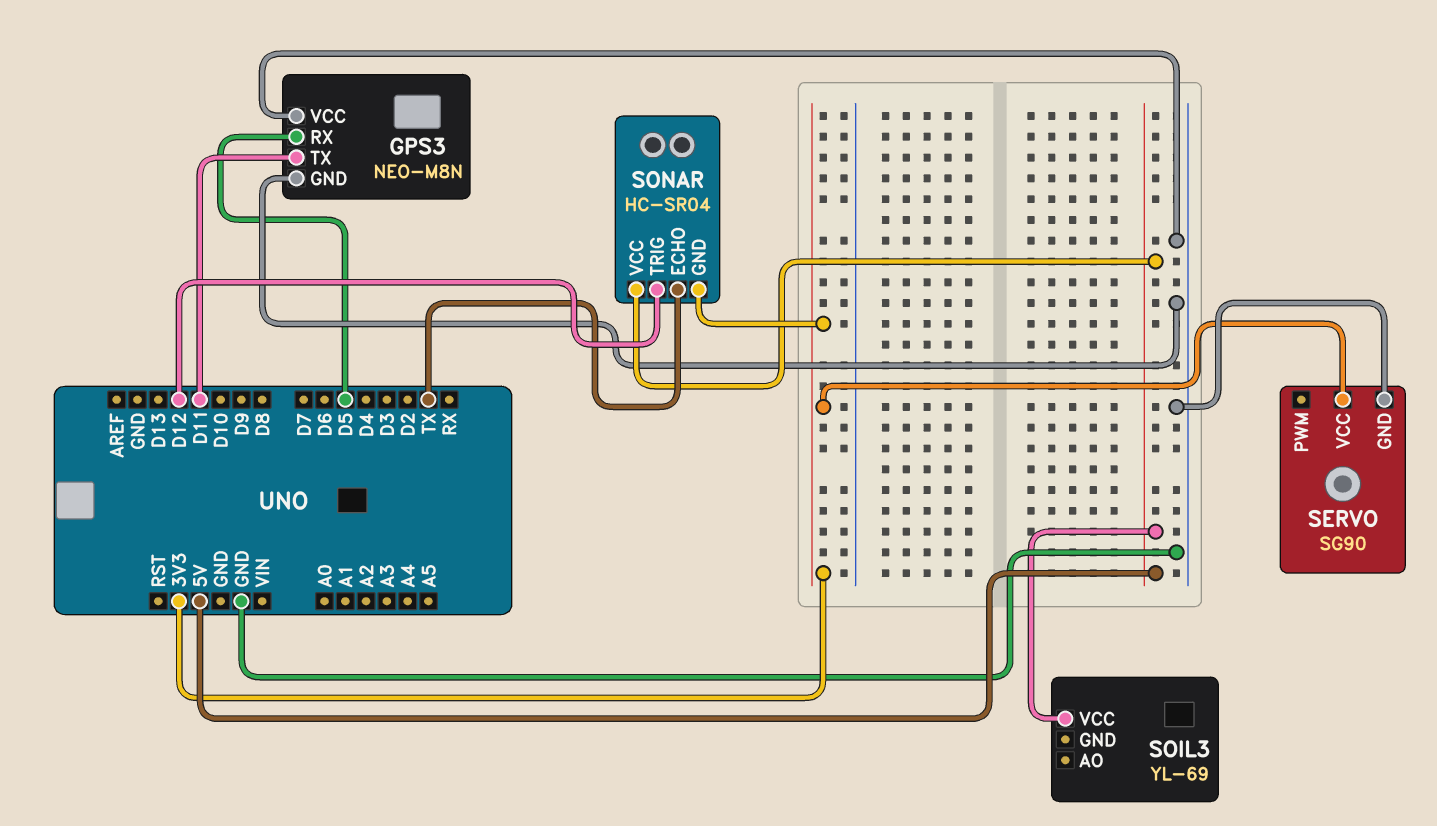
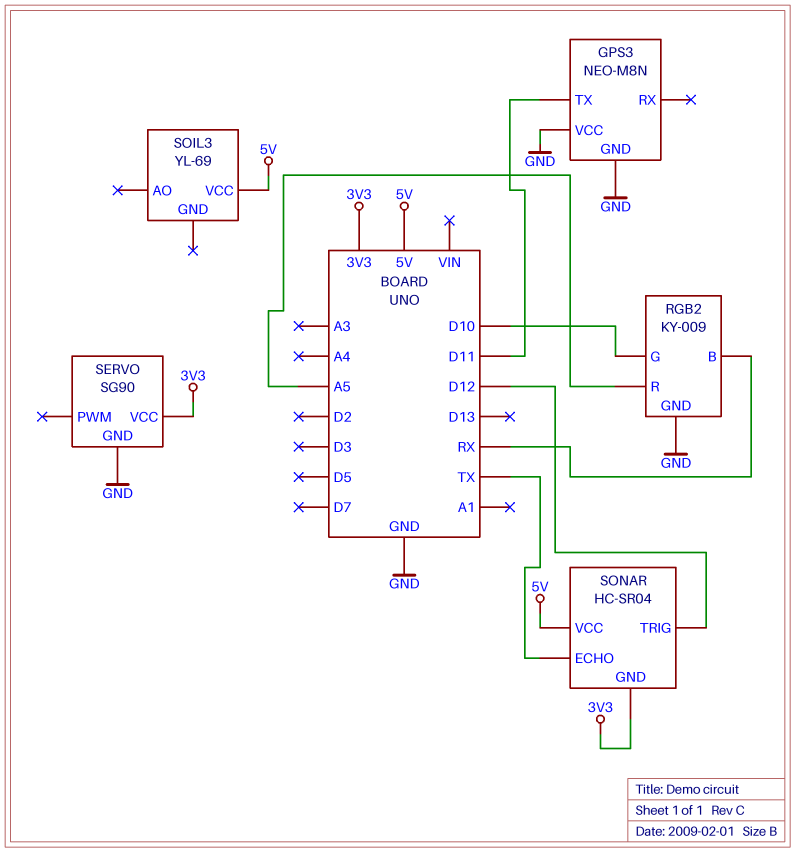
GPS3 pin RX: D5 -> none
RGB2: none -> KY-009
RGB2 pin B: none -> RX
RGB2 pin G: none -> D10
RGB2 pin GND: none -> GND
RGB2 pin R: none -> A5

